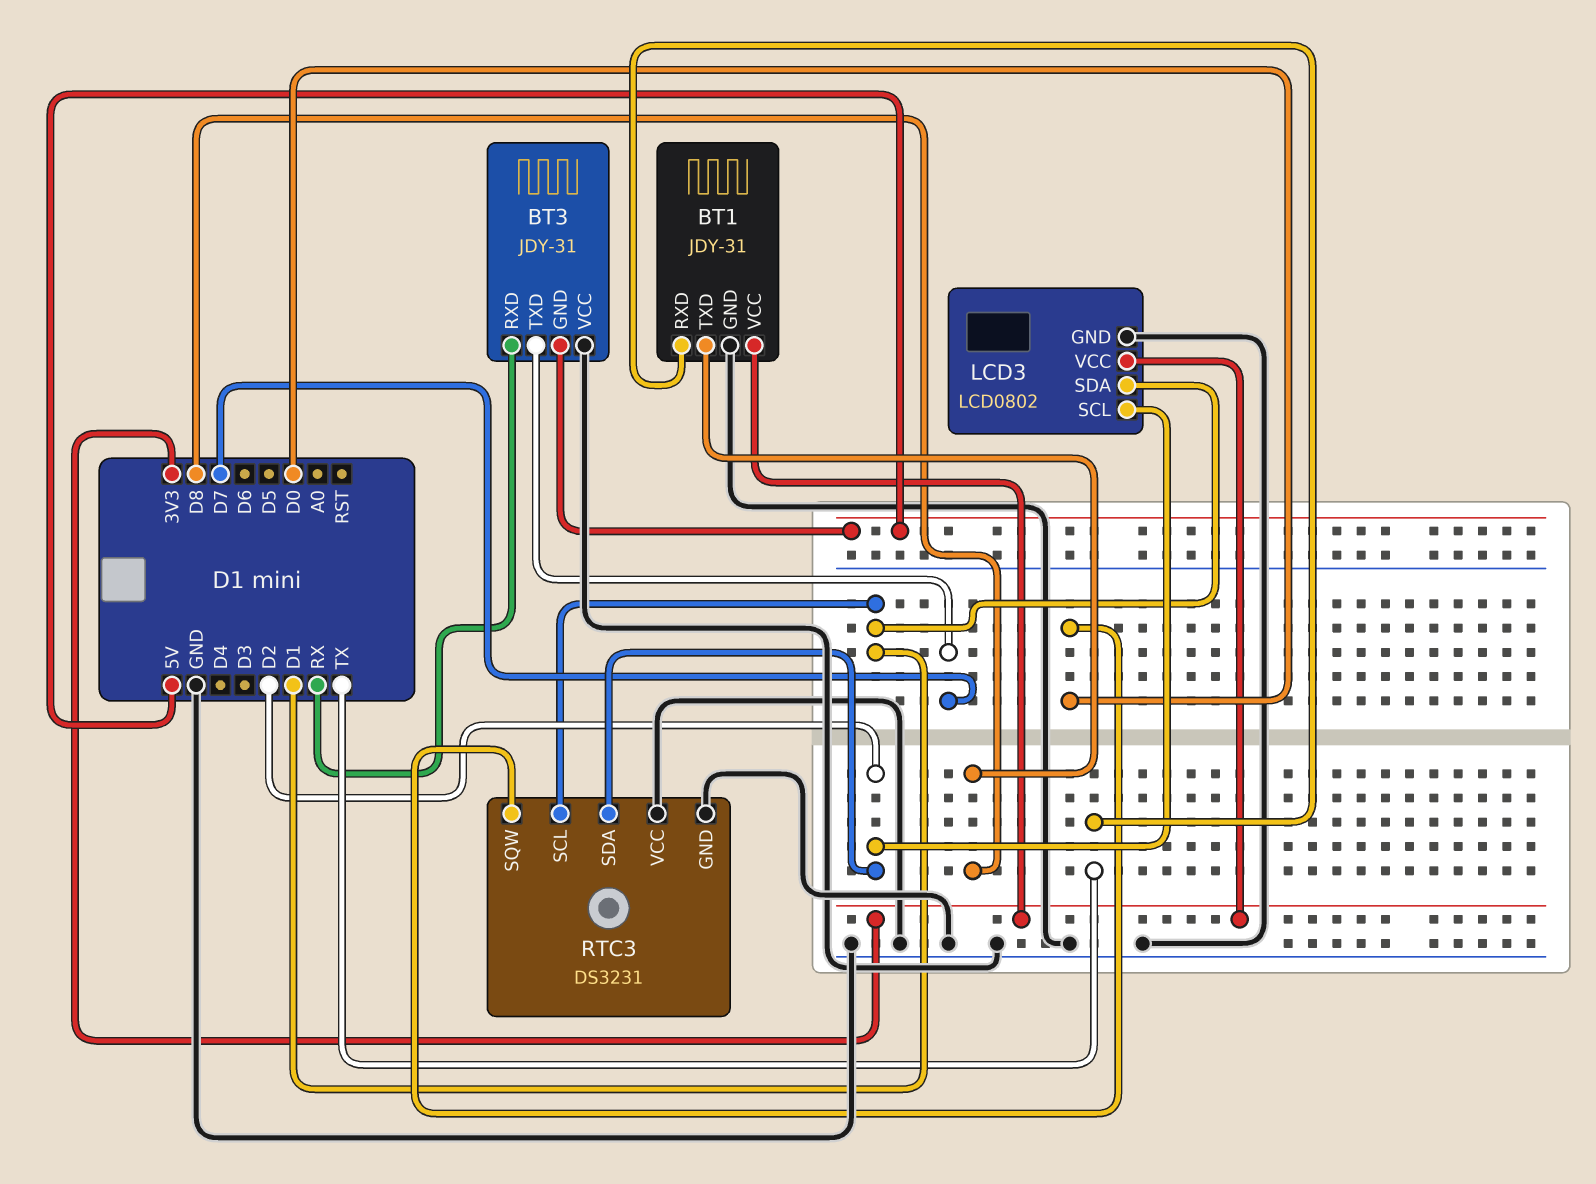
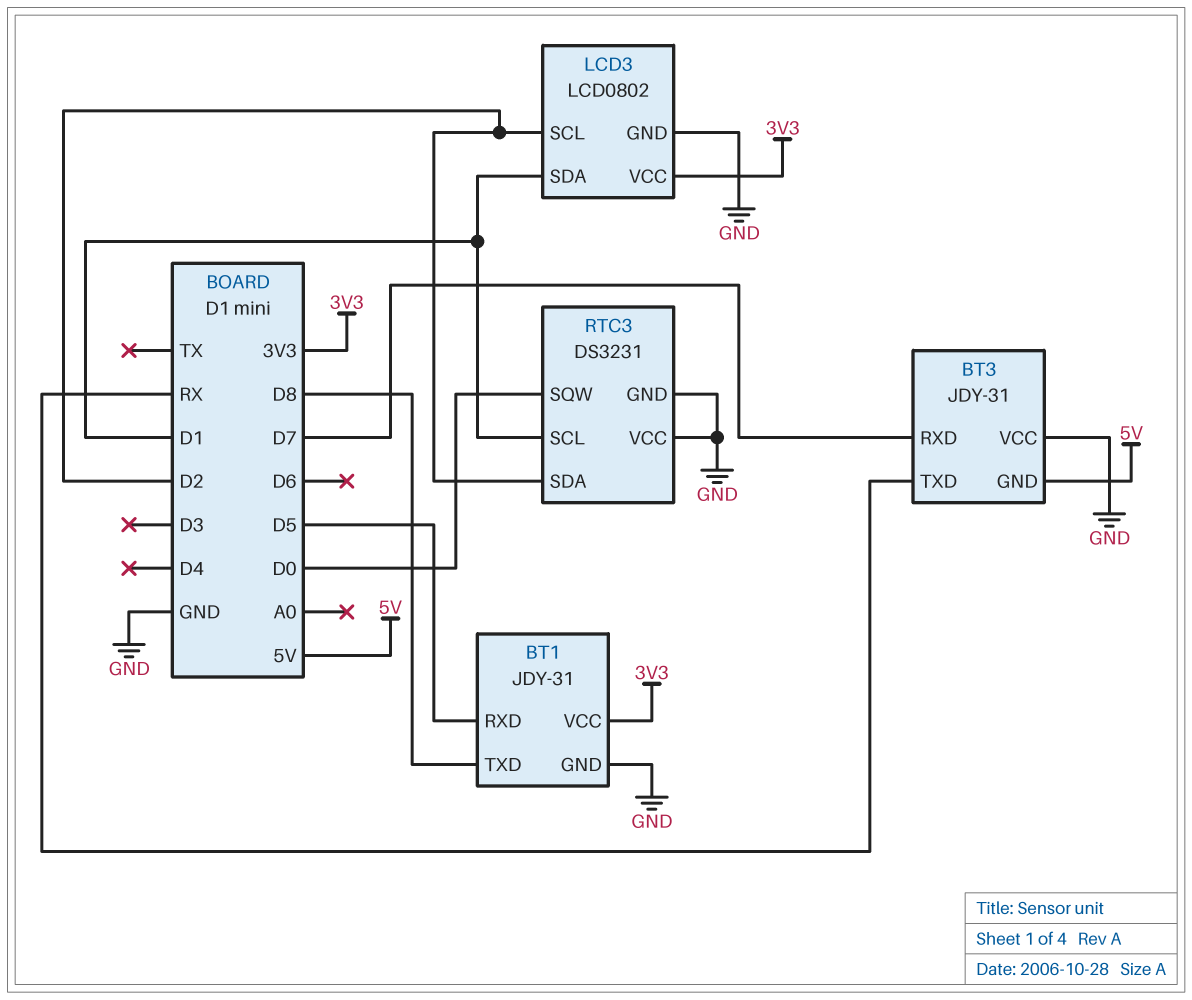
BT1 pin RXD: TX -> D5
BT3 pin RXD: RX -> D7
BT3 pin TXD: D7 -> RX

